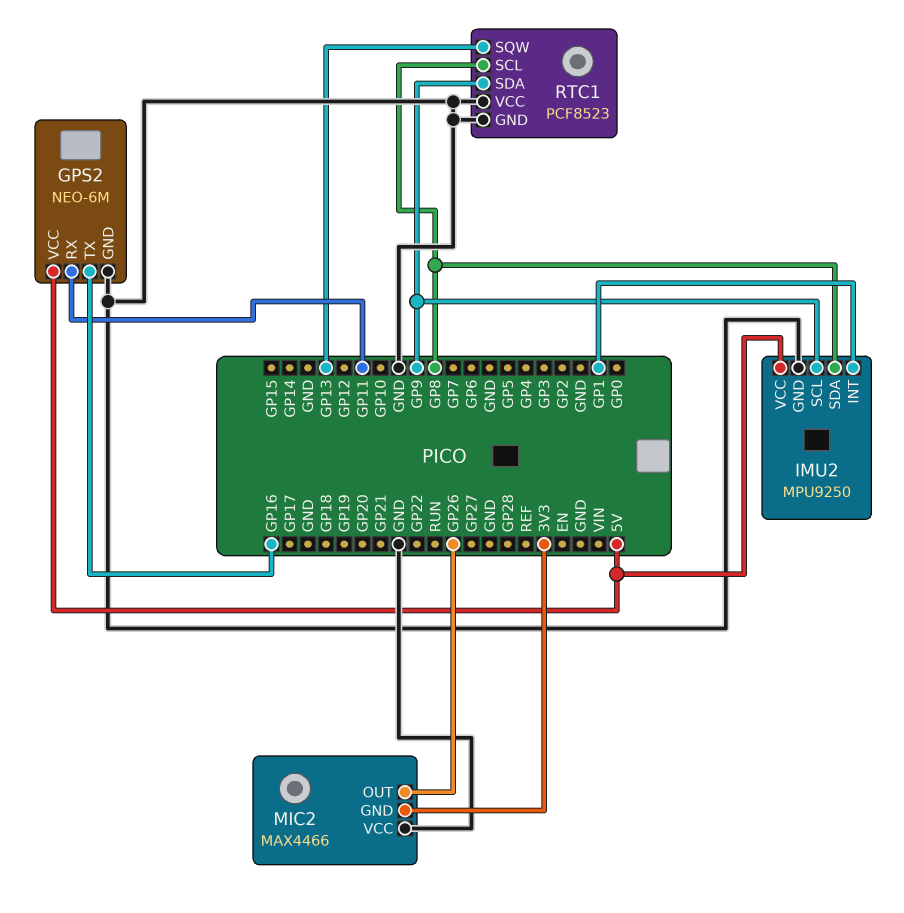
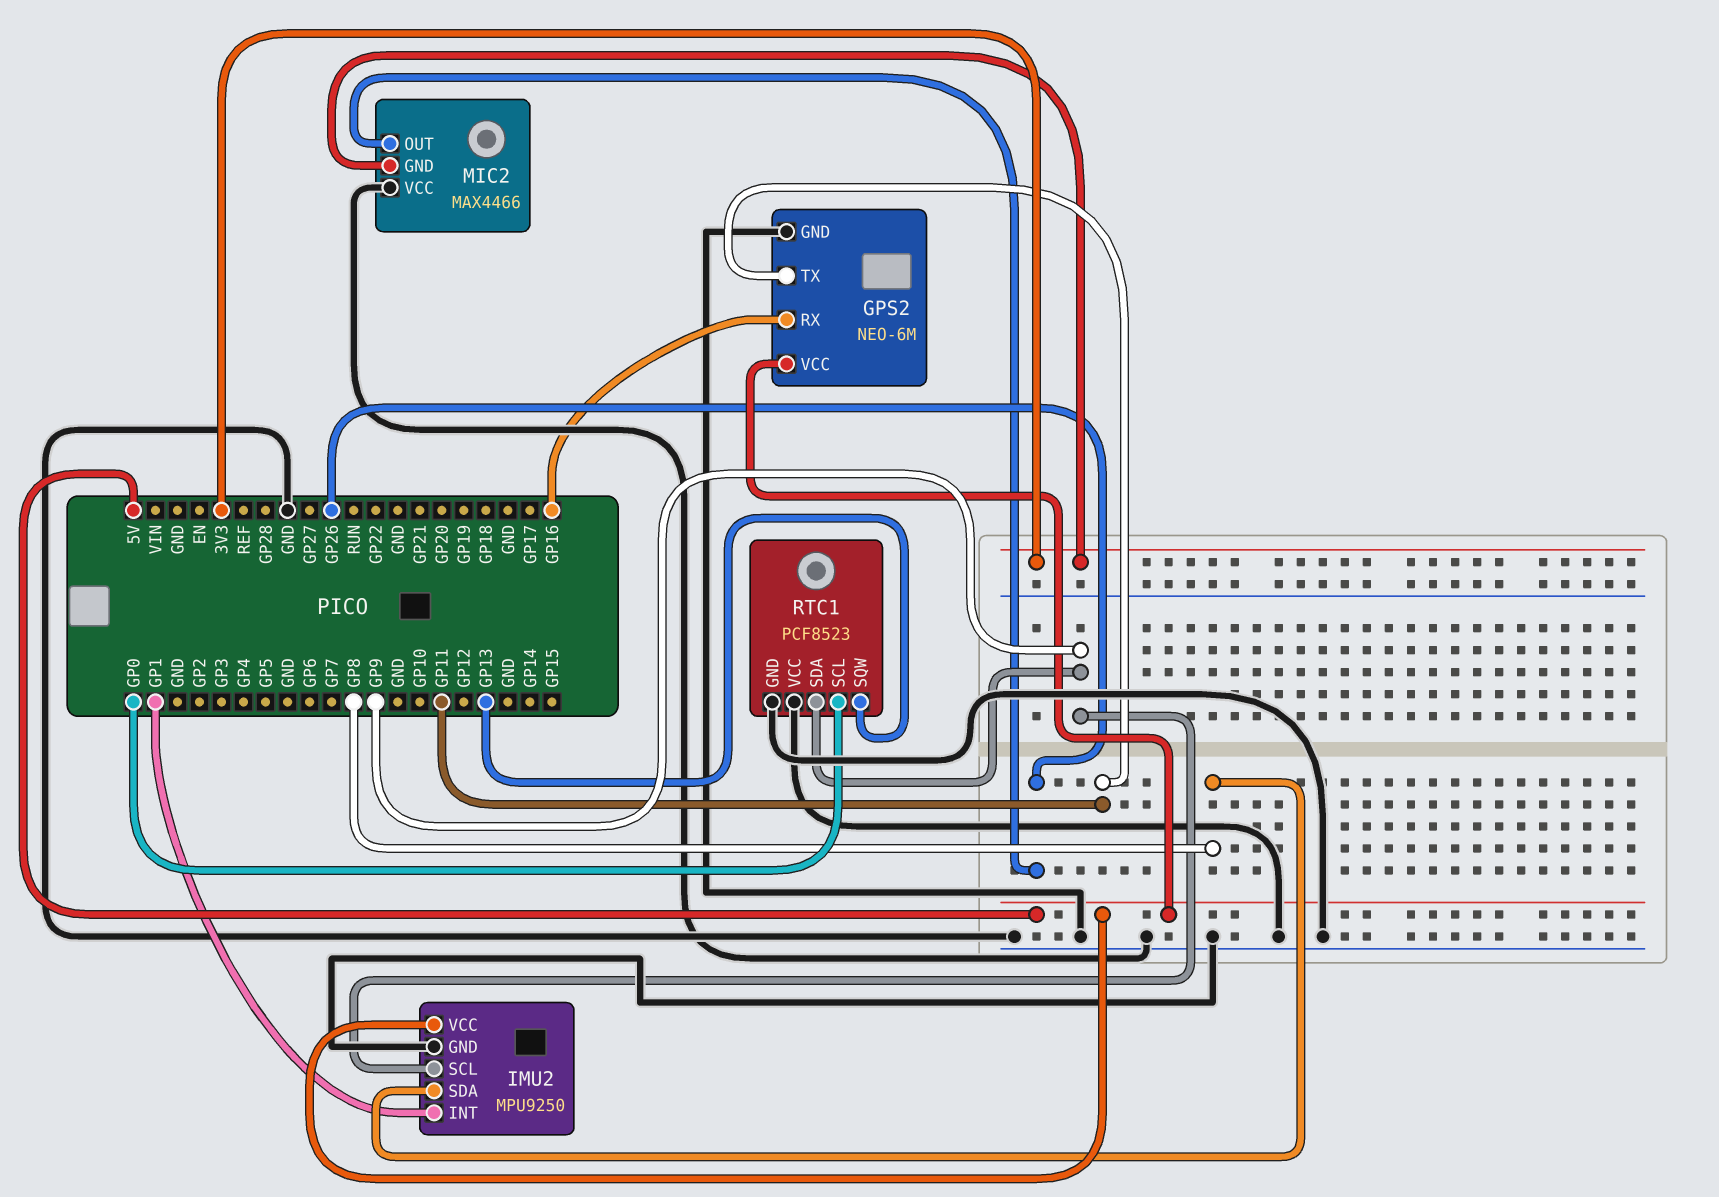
GPS2 pin RX: GP11 -> GP16
GPS2 pin TX: GP16 -> GP11
RTC1 pin SCL: GP8 -> GP0

